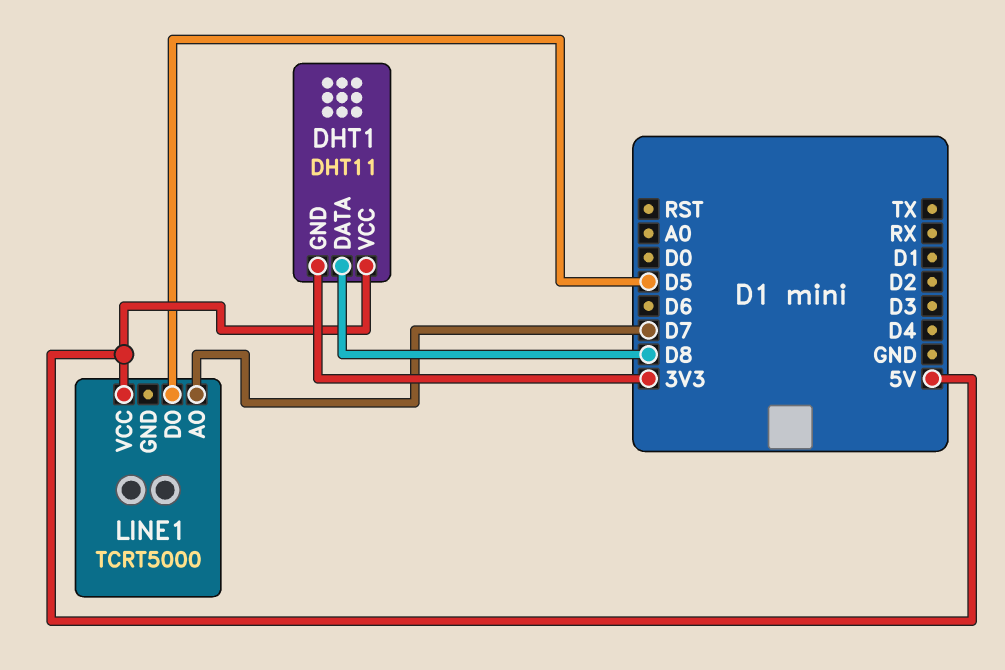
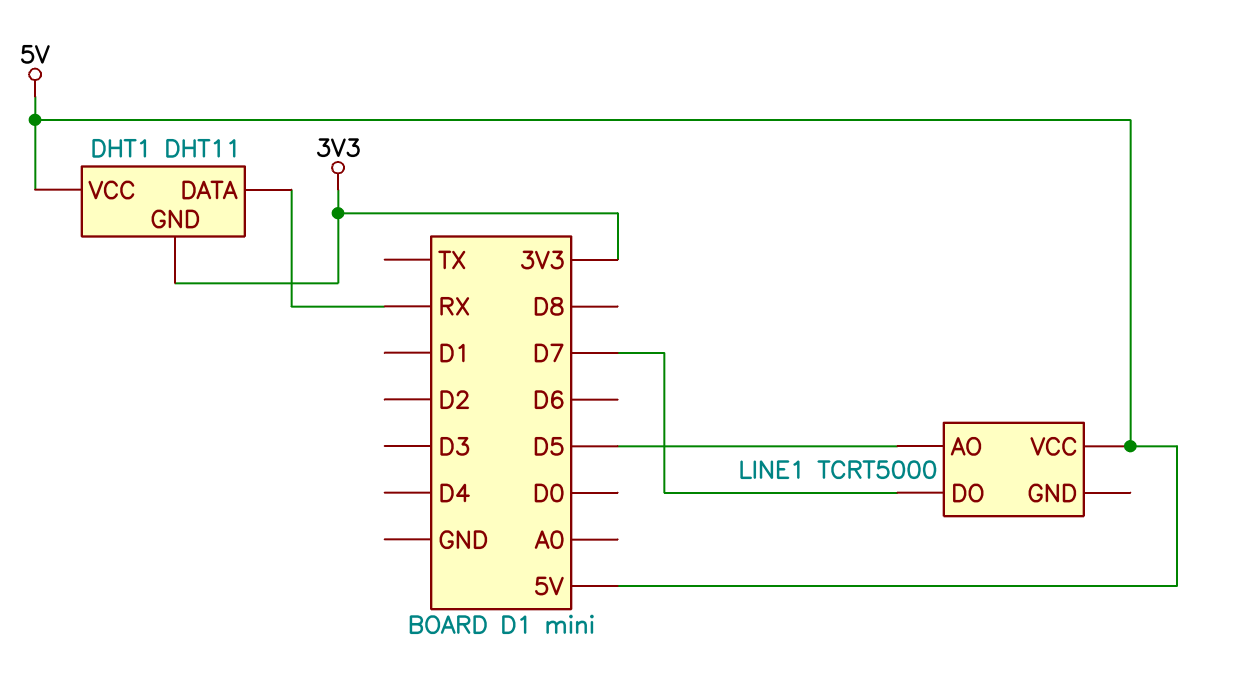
DHT1 pin DATA: D8 -> RX
LINE1 pin AO: D7 -> D5
LINE1 pin DO: D5 -> D7

